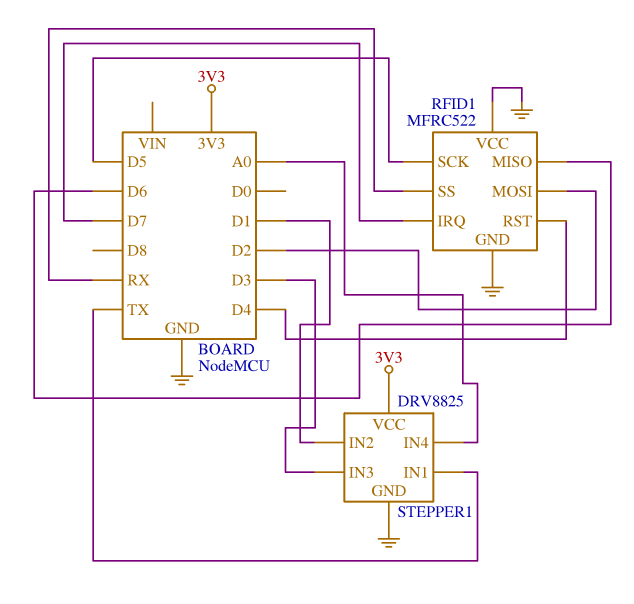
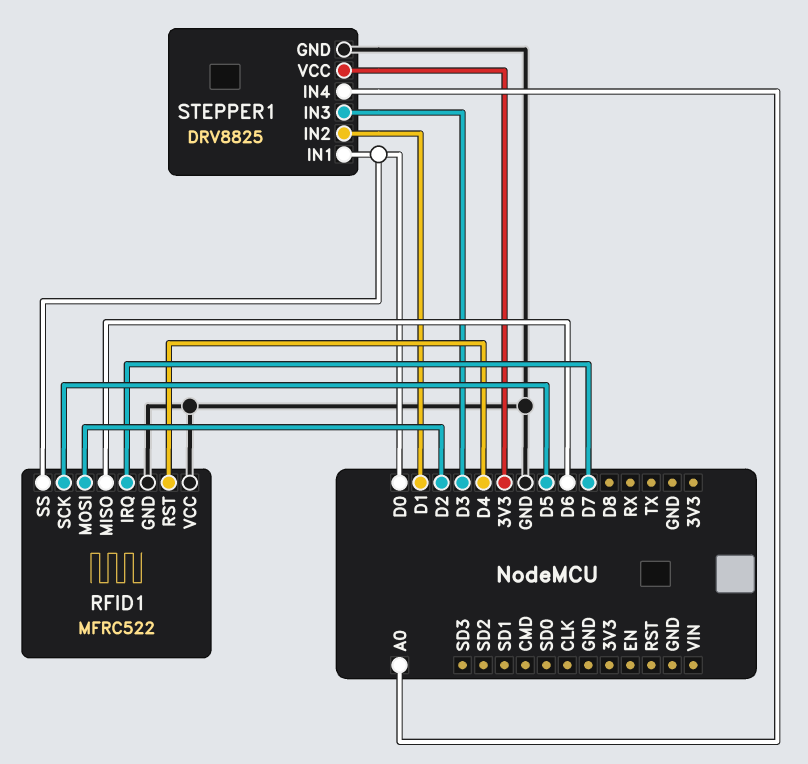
RFID1 pin SS: RX -> D0
STEPPER1 pin IN1: TX -> D0

